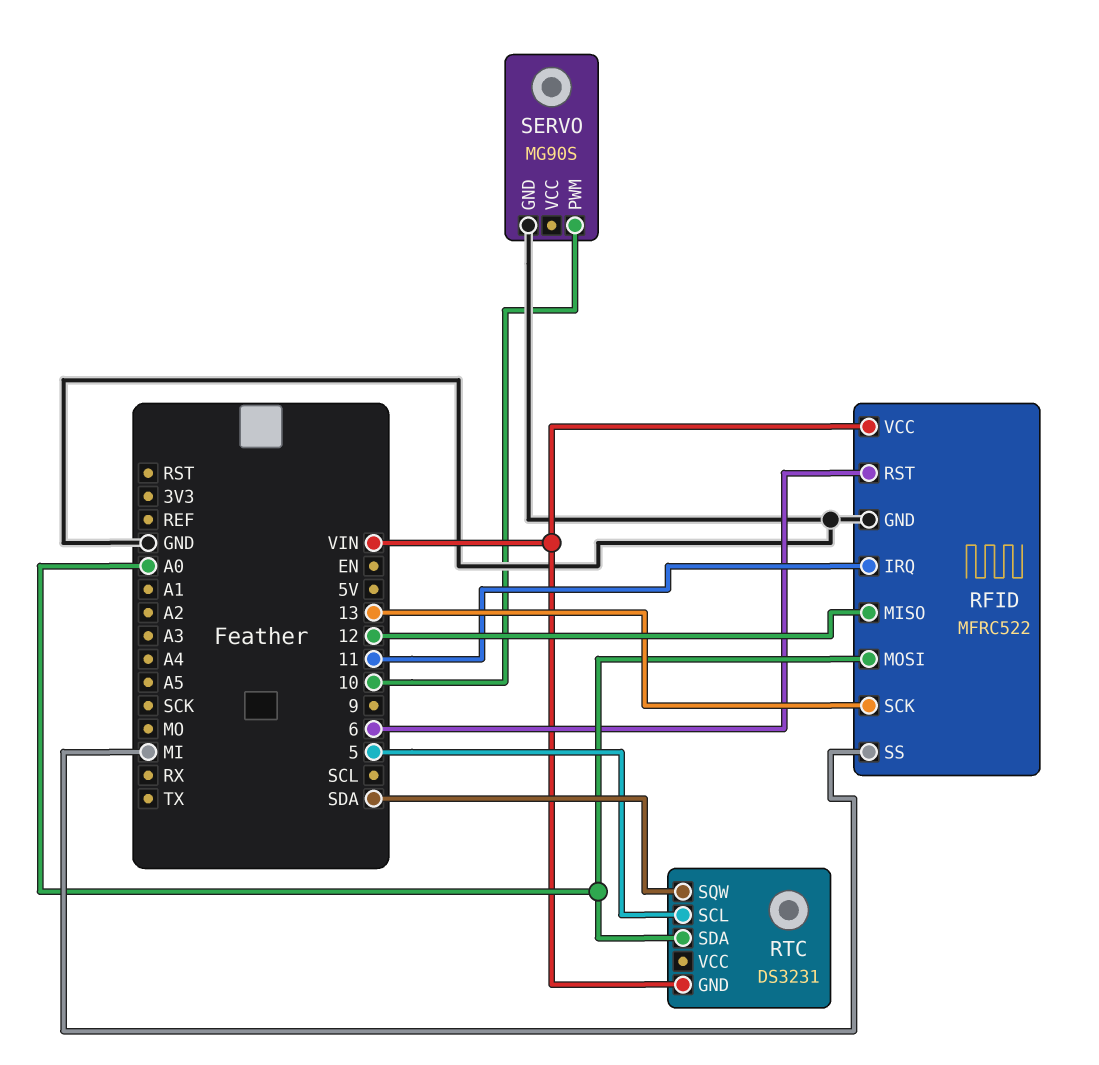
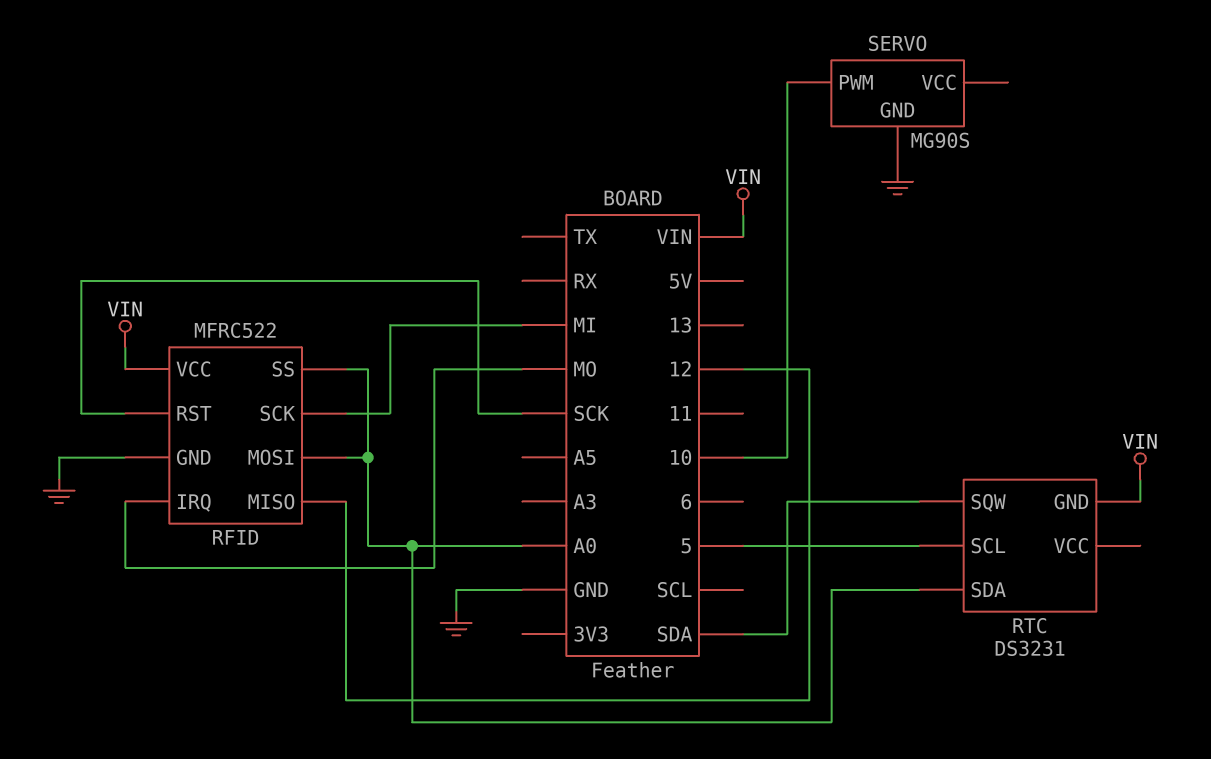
RFID pin IRQ: 11 -> MO
RFID pin RST: 6 -> SCK
RFID pin SCK: 13 -> MI
RFID pin SS: MI -> A0

